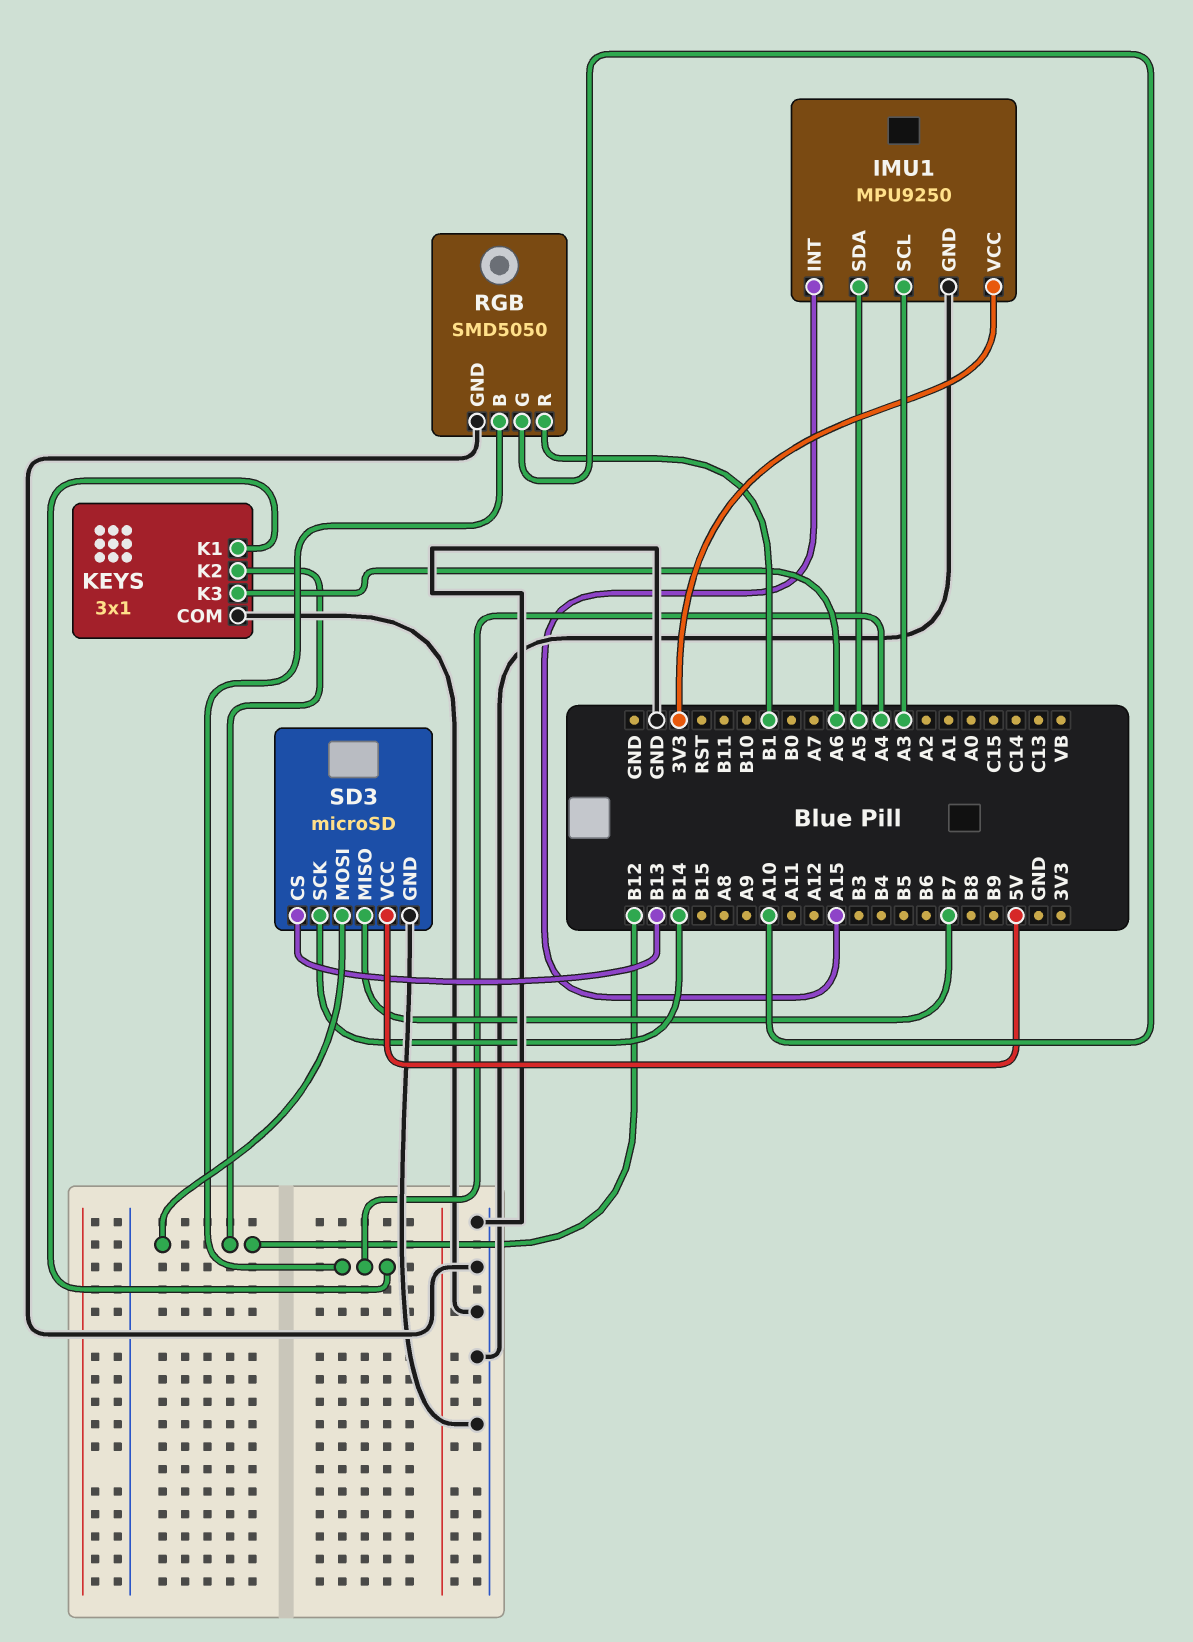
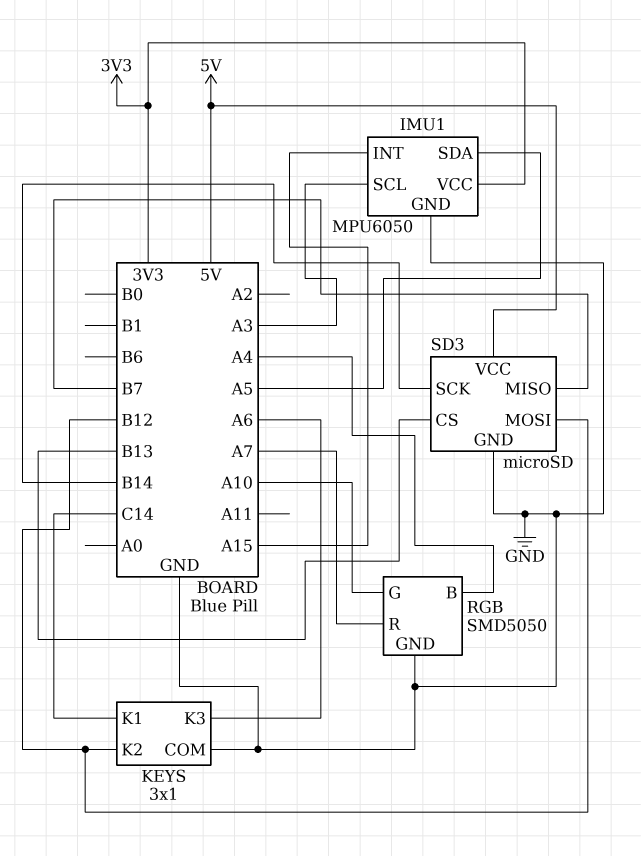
IMU1: MPU9250 -> MPU6050
KEYS pin K1: A4 -> C14
RGB pin R: B1 -> A7

